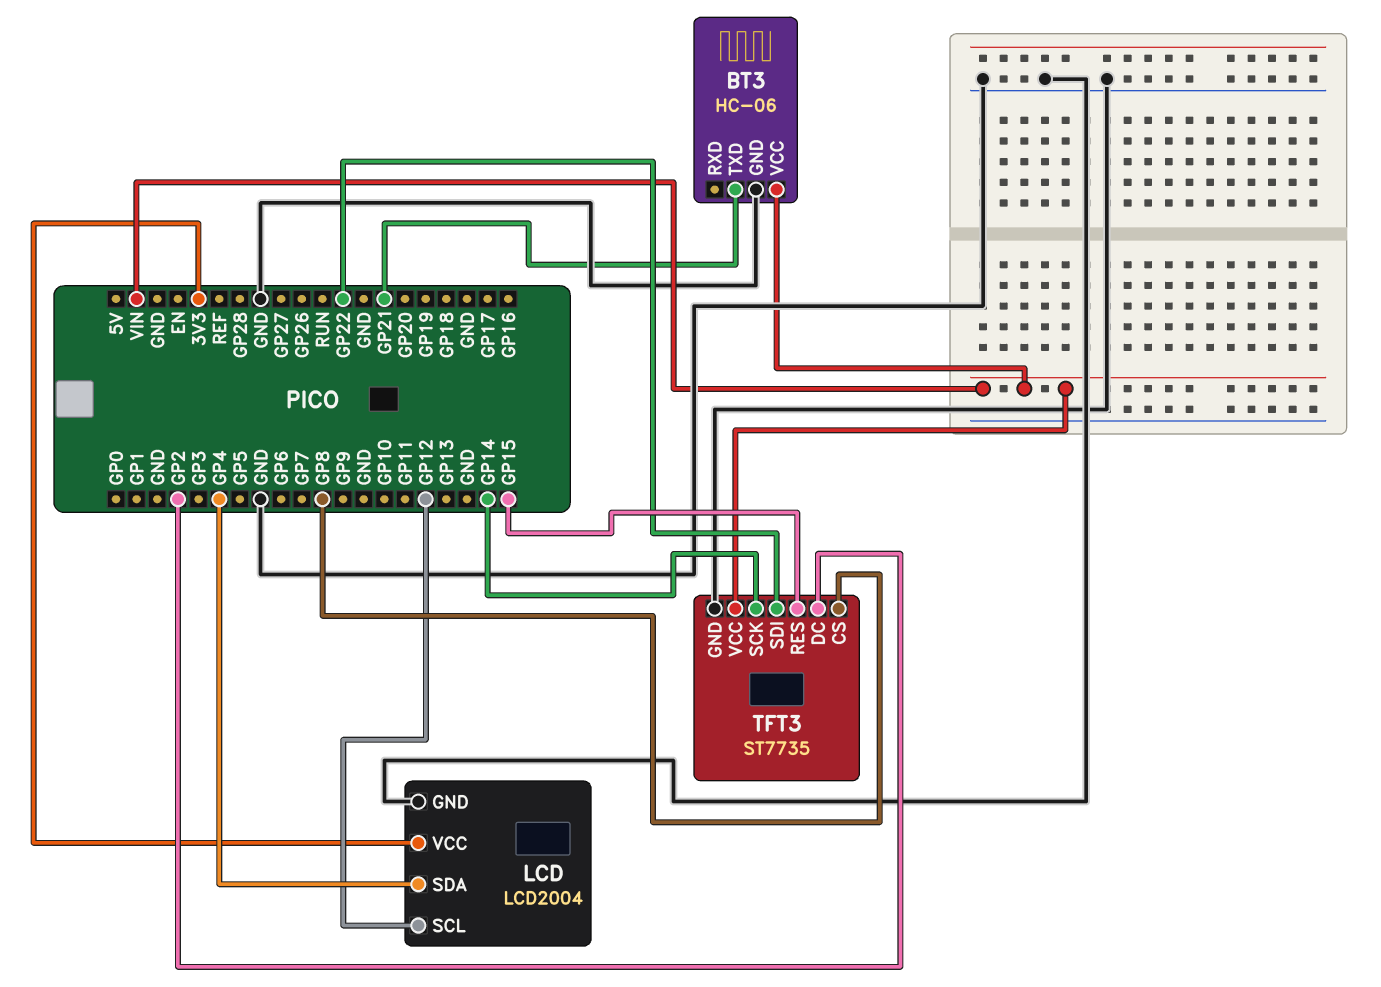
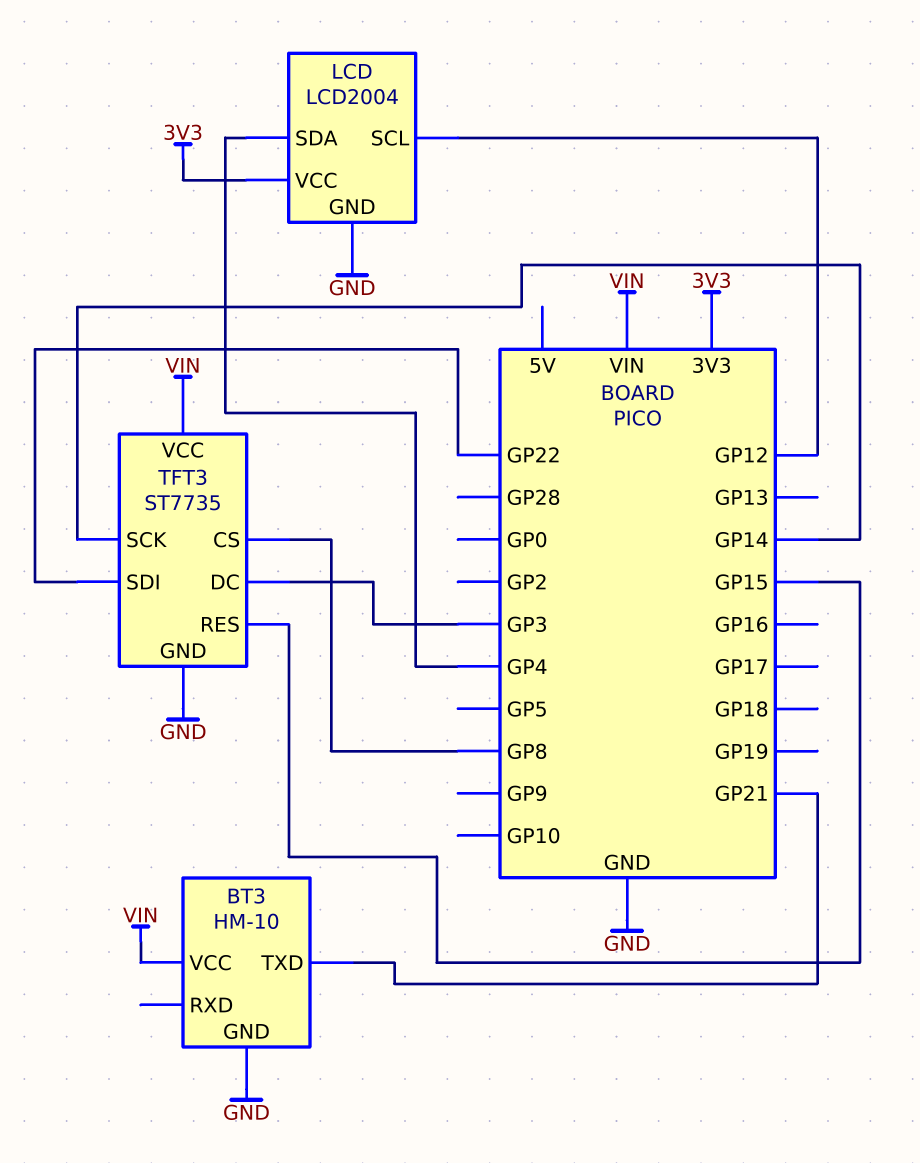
BT3: HC-06 -> HM-10
TFT3 pin DC: GP2 -> GP3

